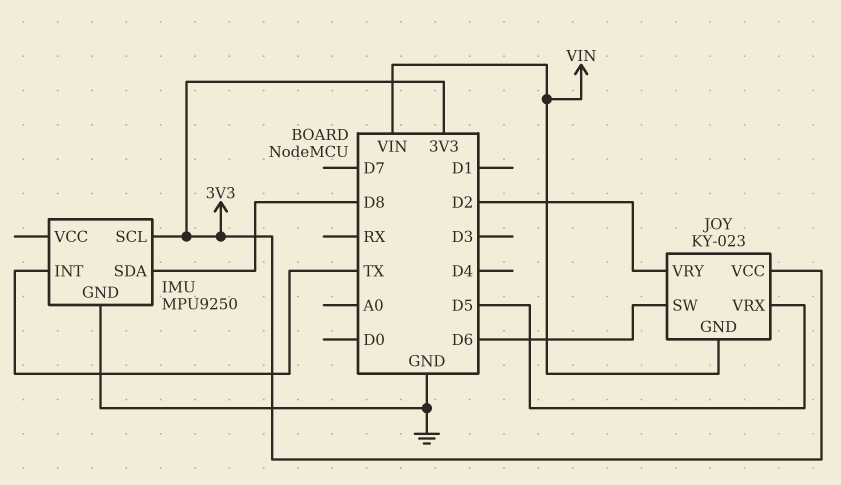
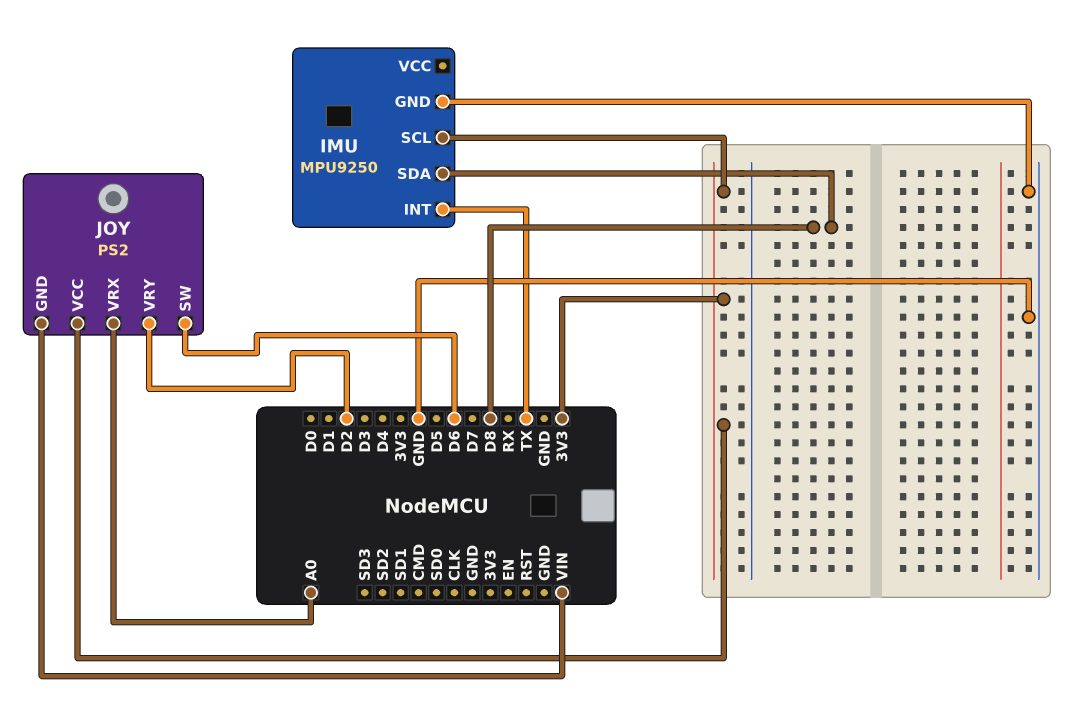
JOY: KY-023 -> PS2
JOY pin VRX: D5 -> A0

